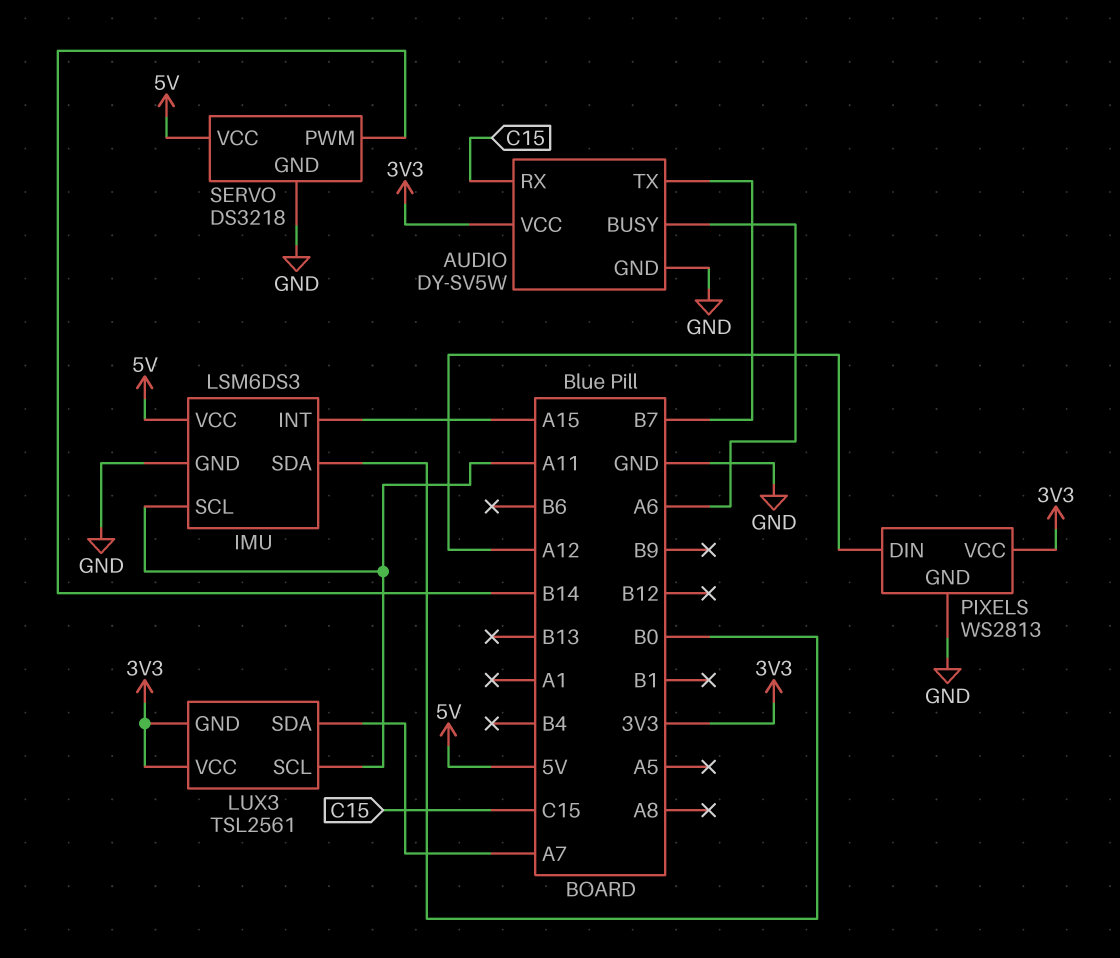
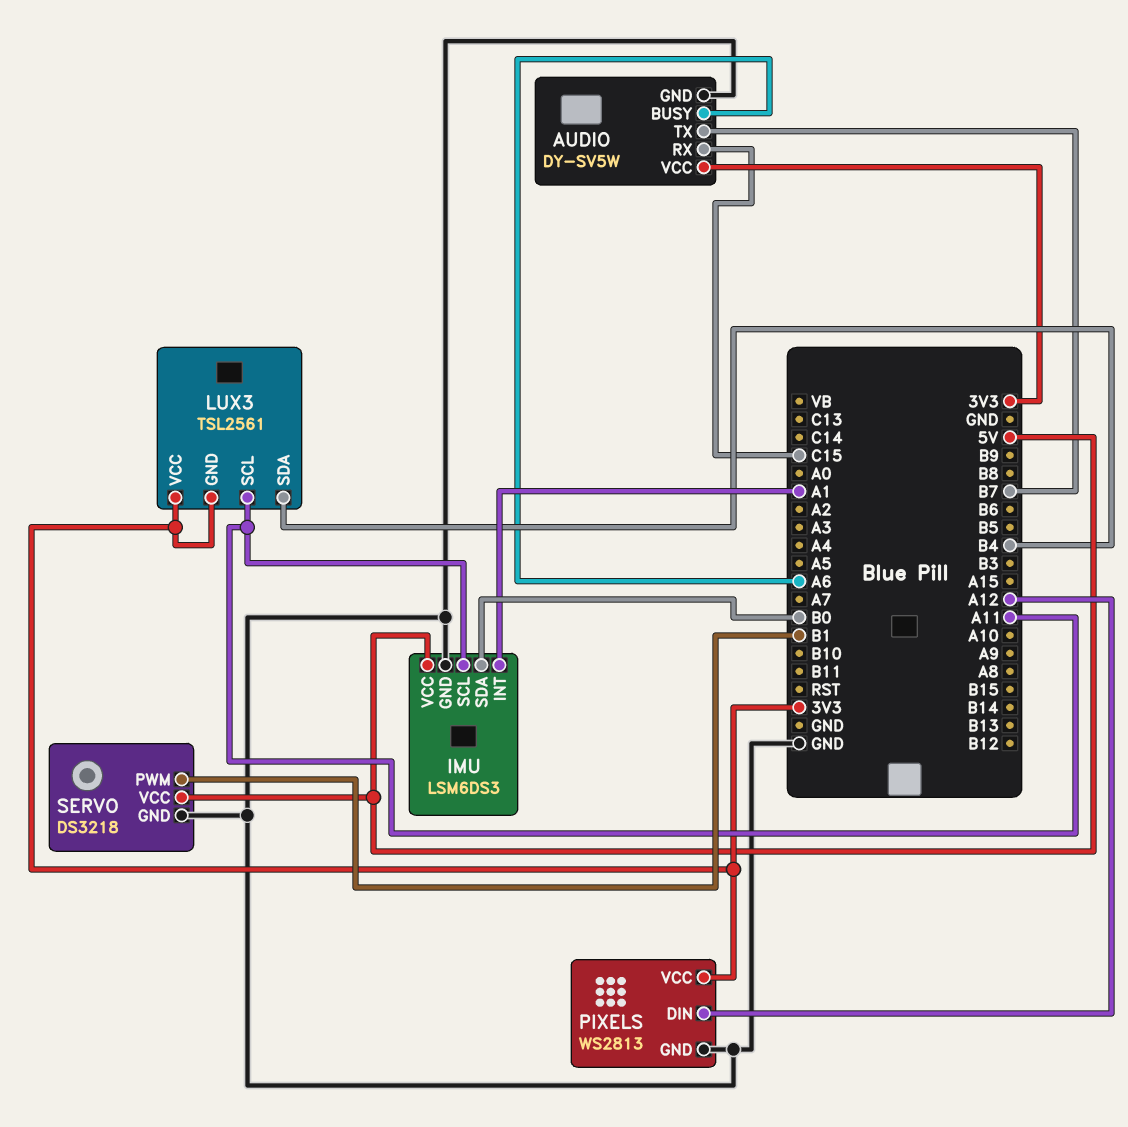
IMU pin INT: A15 -> A1
LUX3 pin SDA: A7 -> B4
SERVO pin PWM: B14 -> B1

